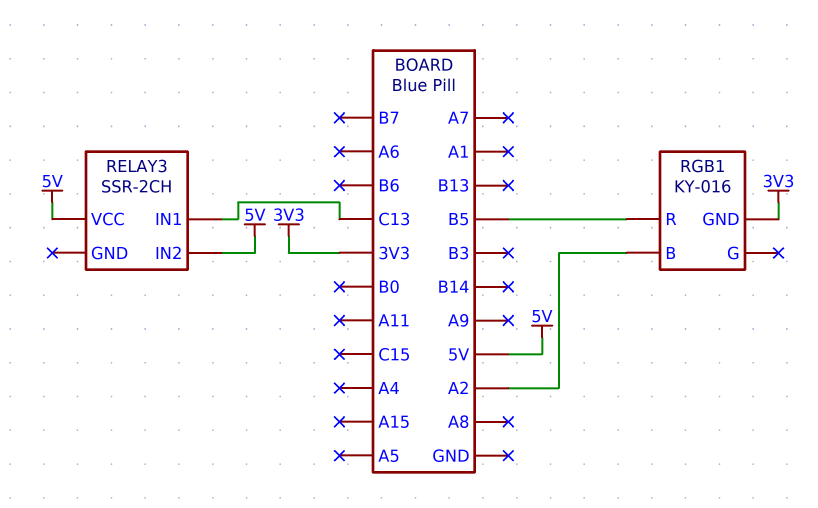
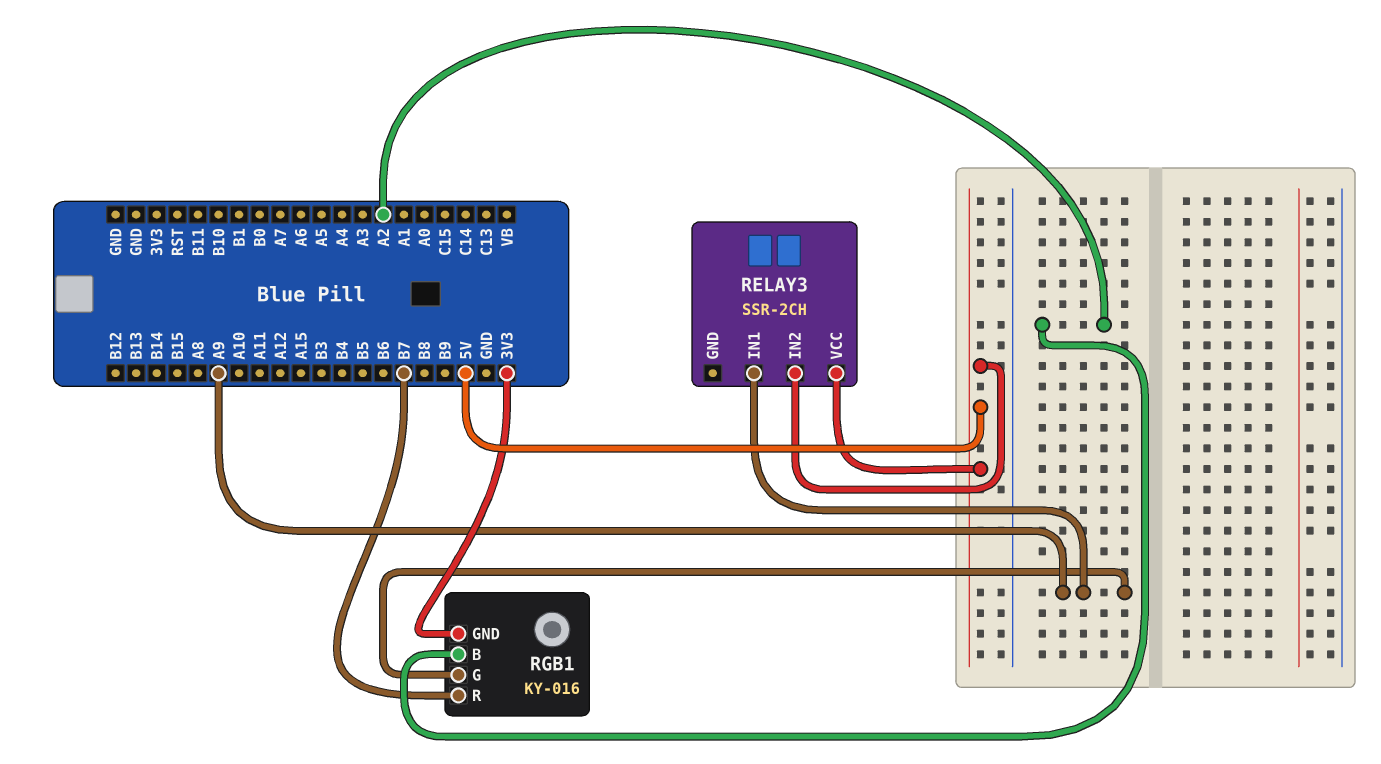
RELAY3 pin IN1: C13 -> A9
RGB1 pin G: none -> A9
RGB1 pin R: B5 -> B7

